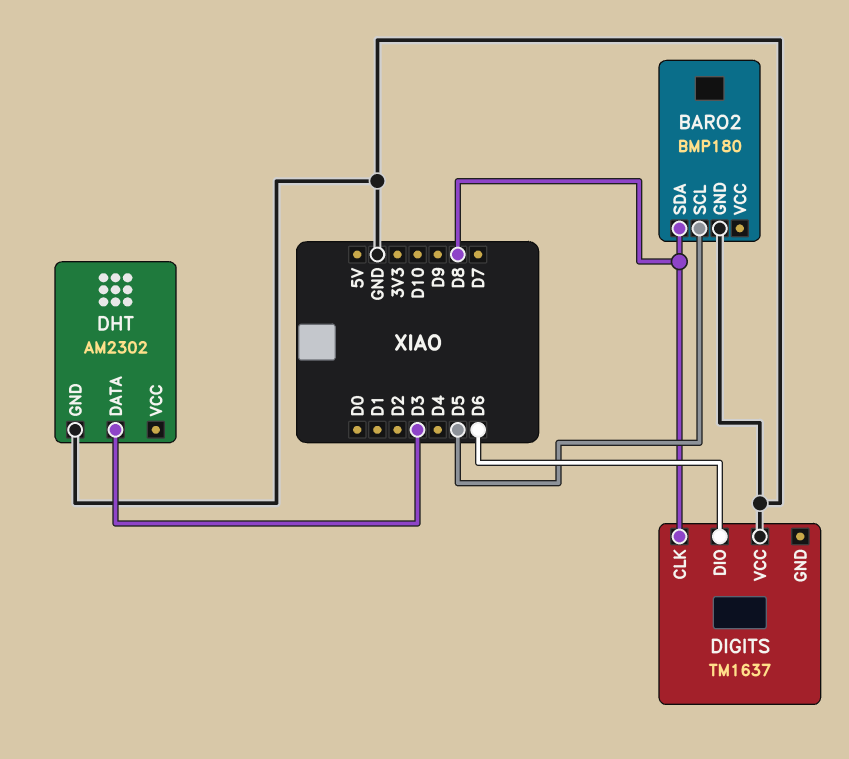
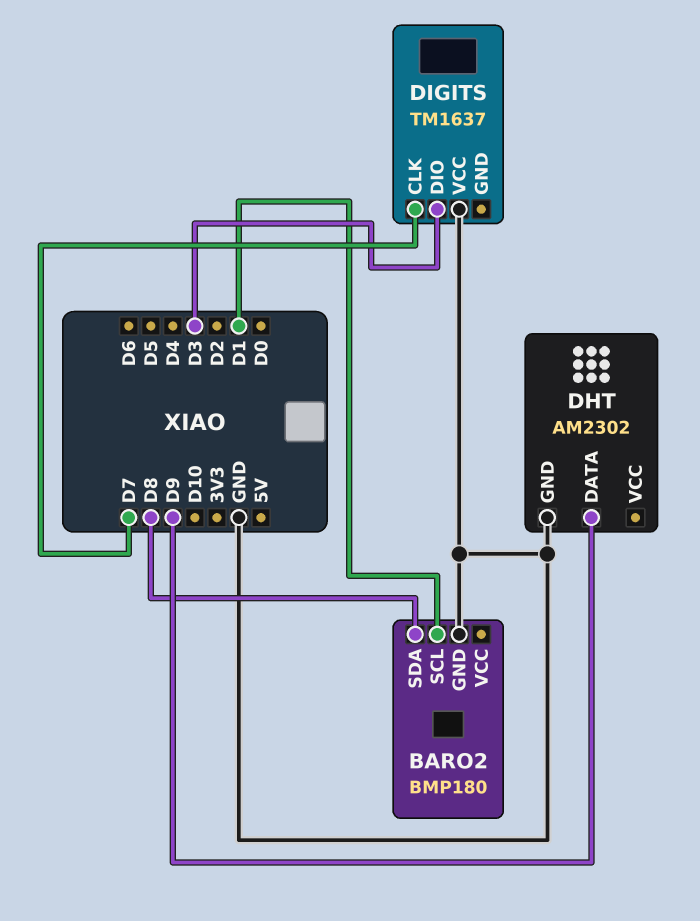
BARO2 pin SCL: D5 -> D1
DHT pin DATA: D3 -> D9
DIGITS pin CLK: D8 -> D7
DIGITS pin DIO: D6 -> D3

